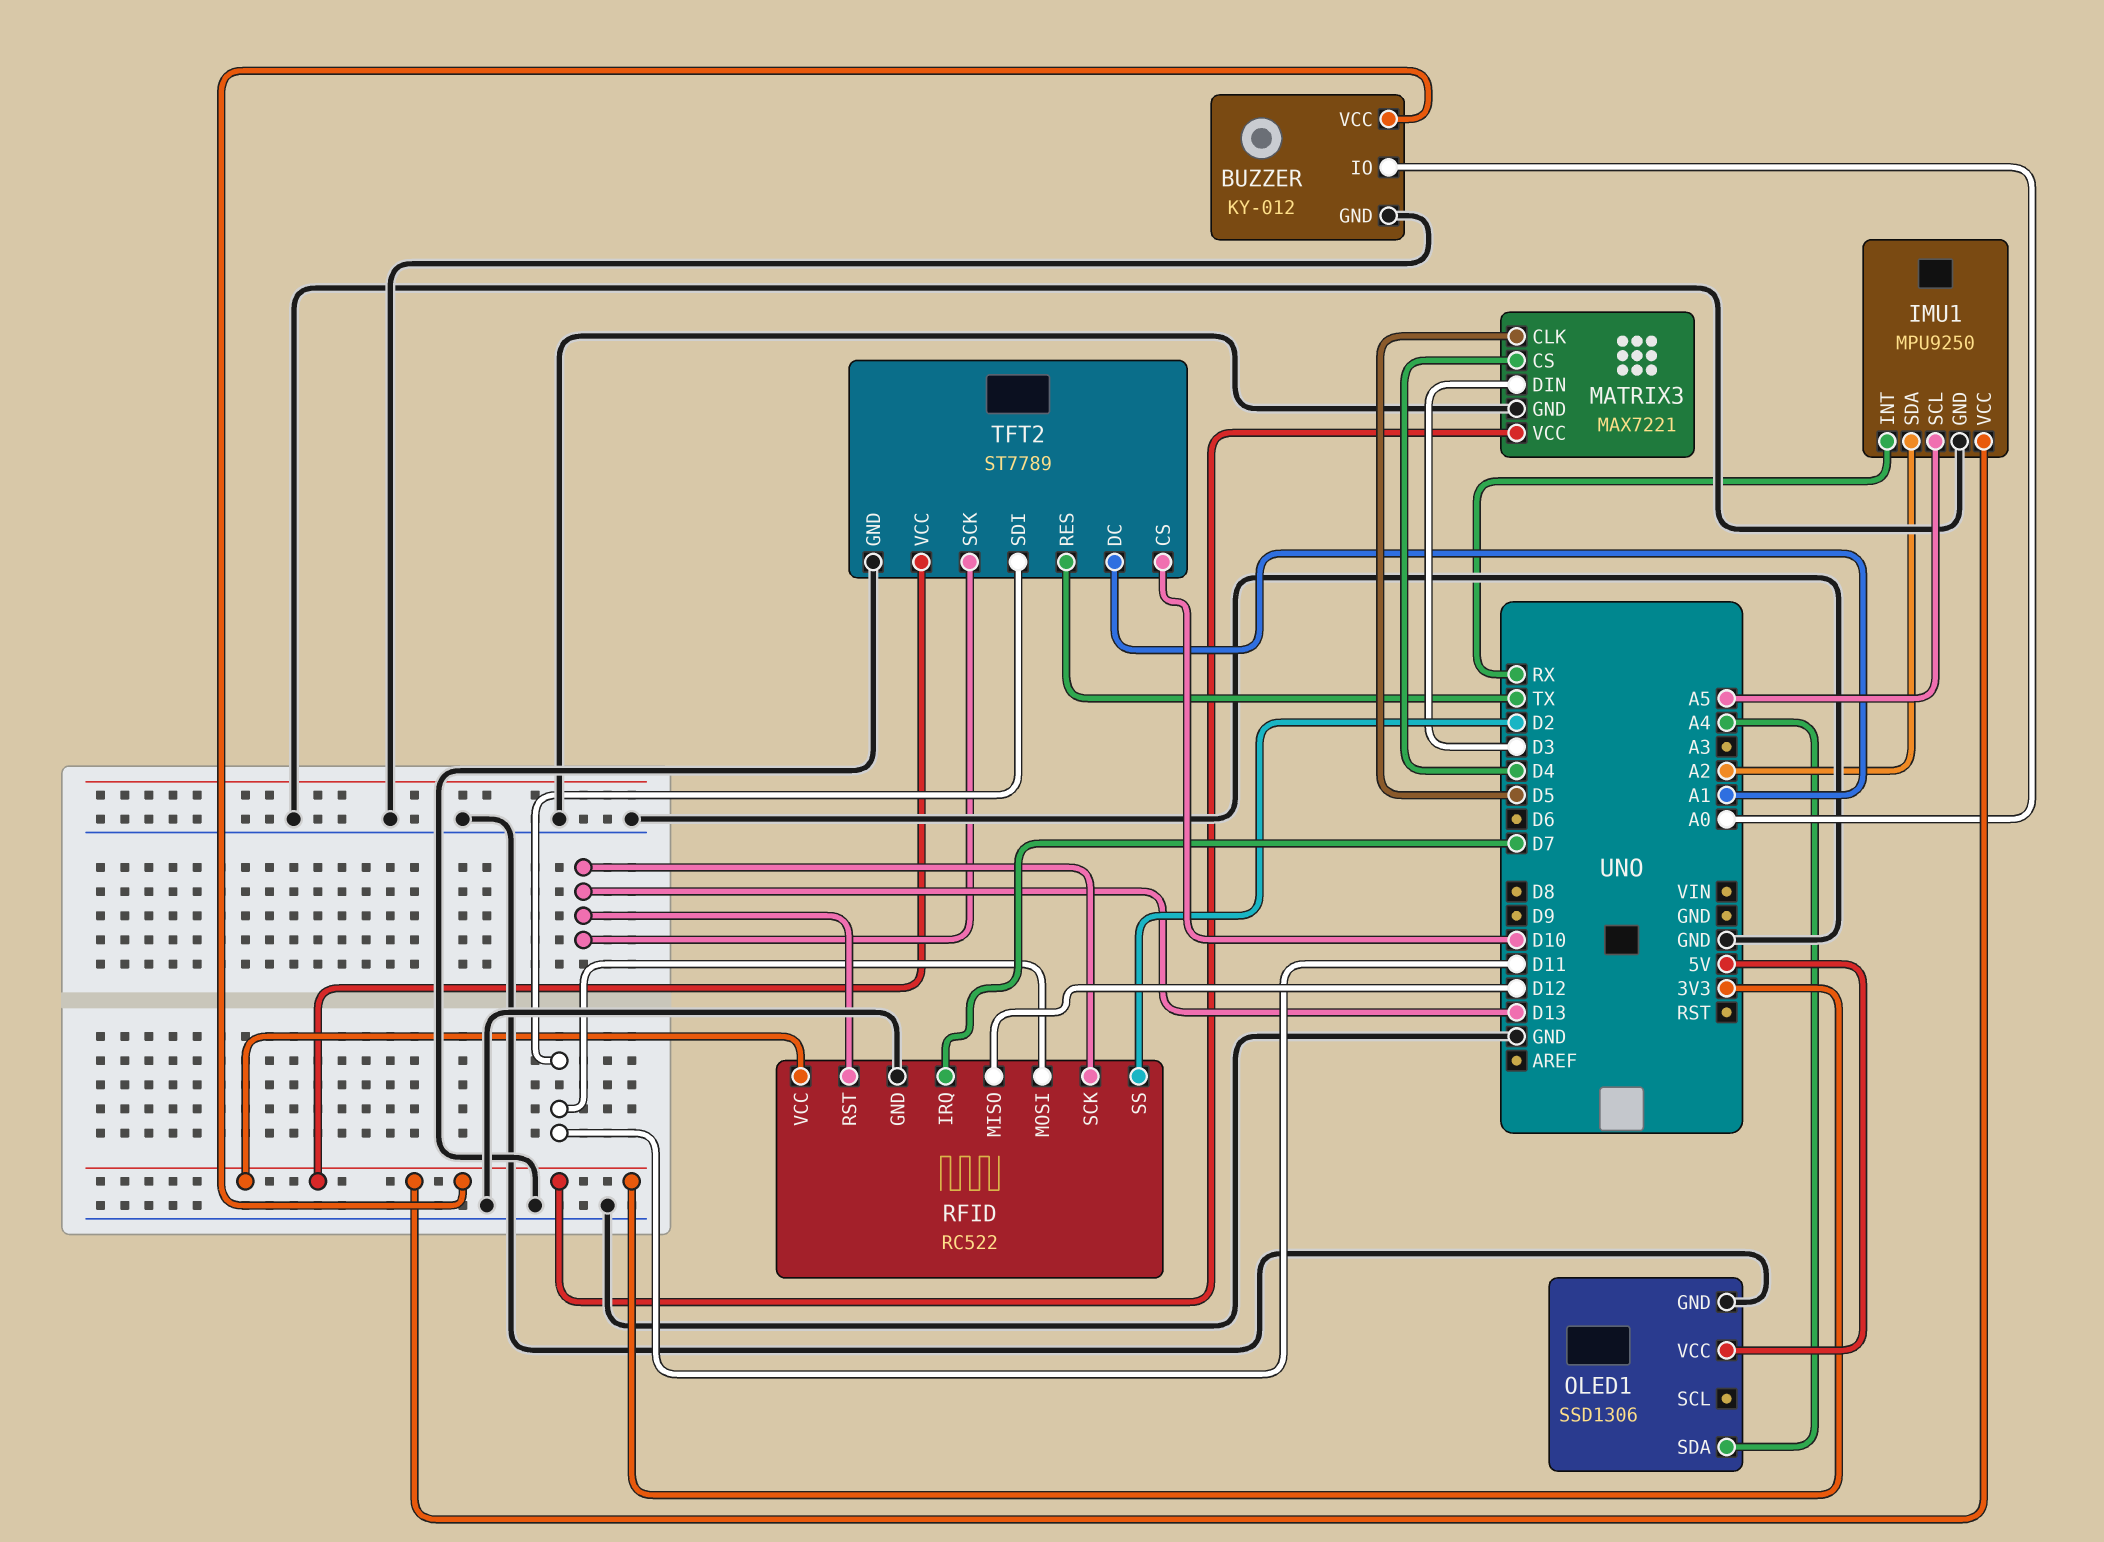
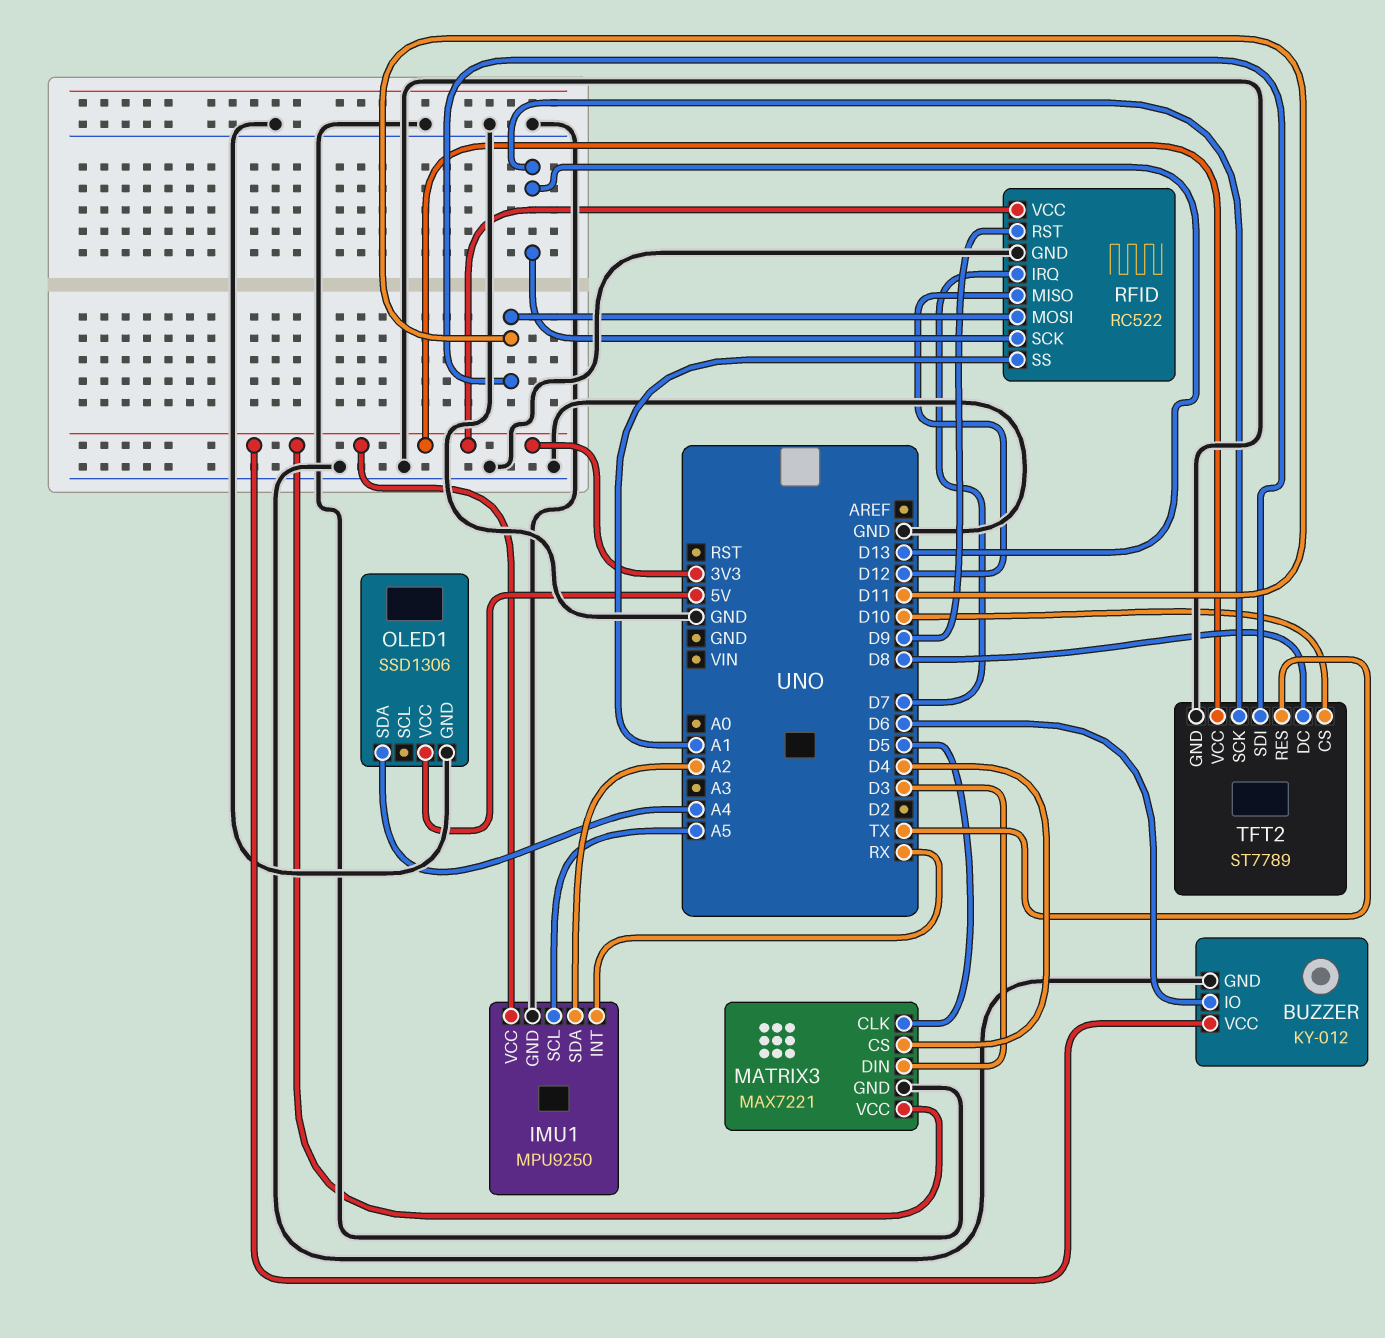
BUZZER pin IO: A0 -> D6
RFID pin RST: D13 -> D9
RFID pin SS: D2 -> A1
TFT2 pin DC: A1 -> D8

